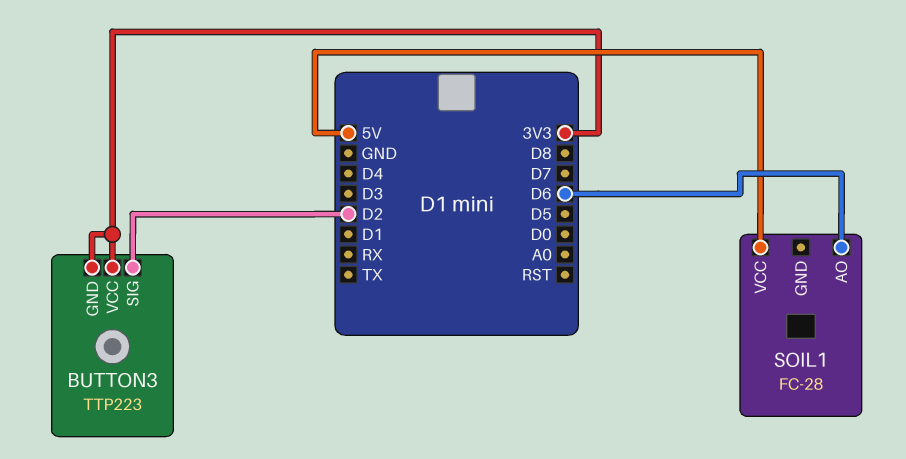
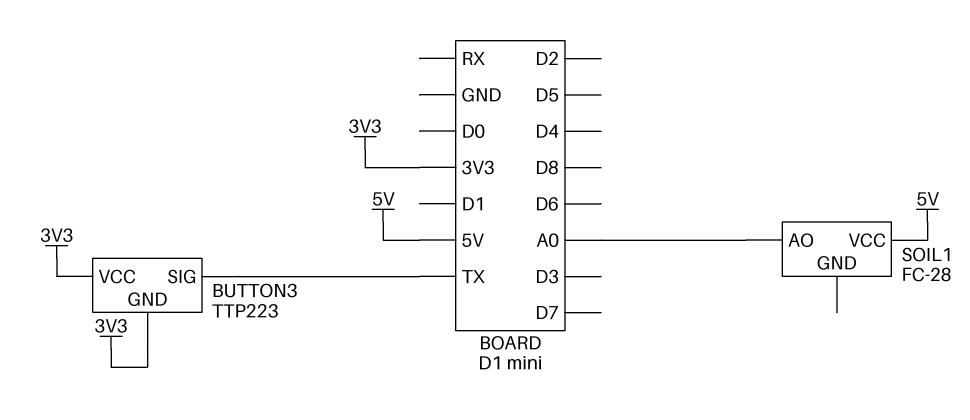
BUTTON3 pin SIG: D2 -> TX
SOIL1 pin AO: D6 -> A0

